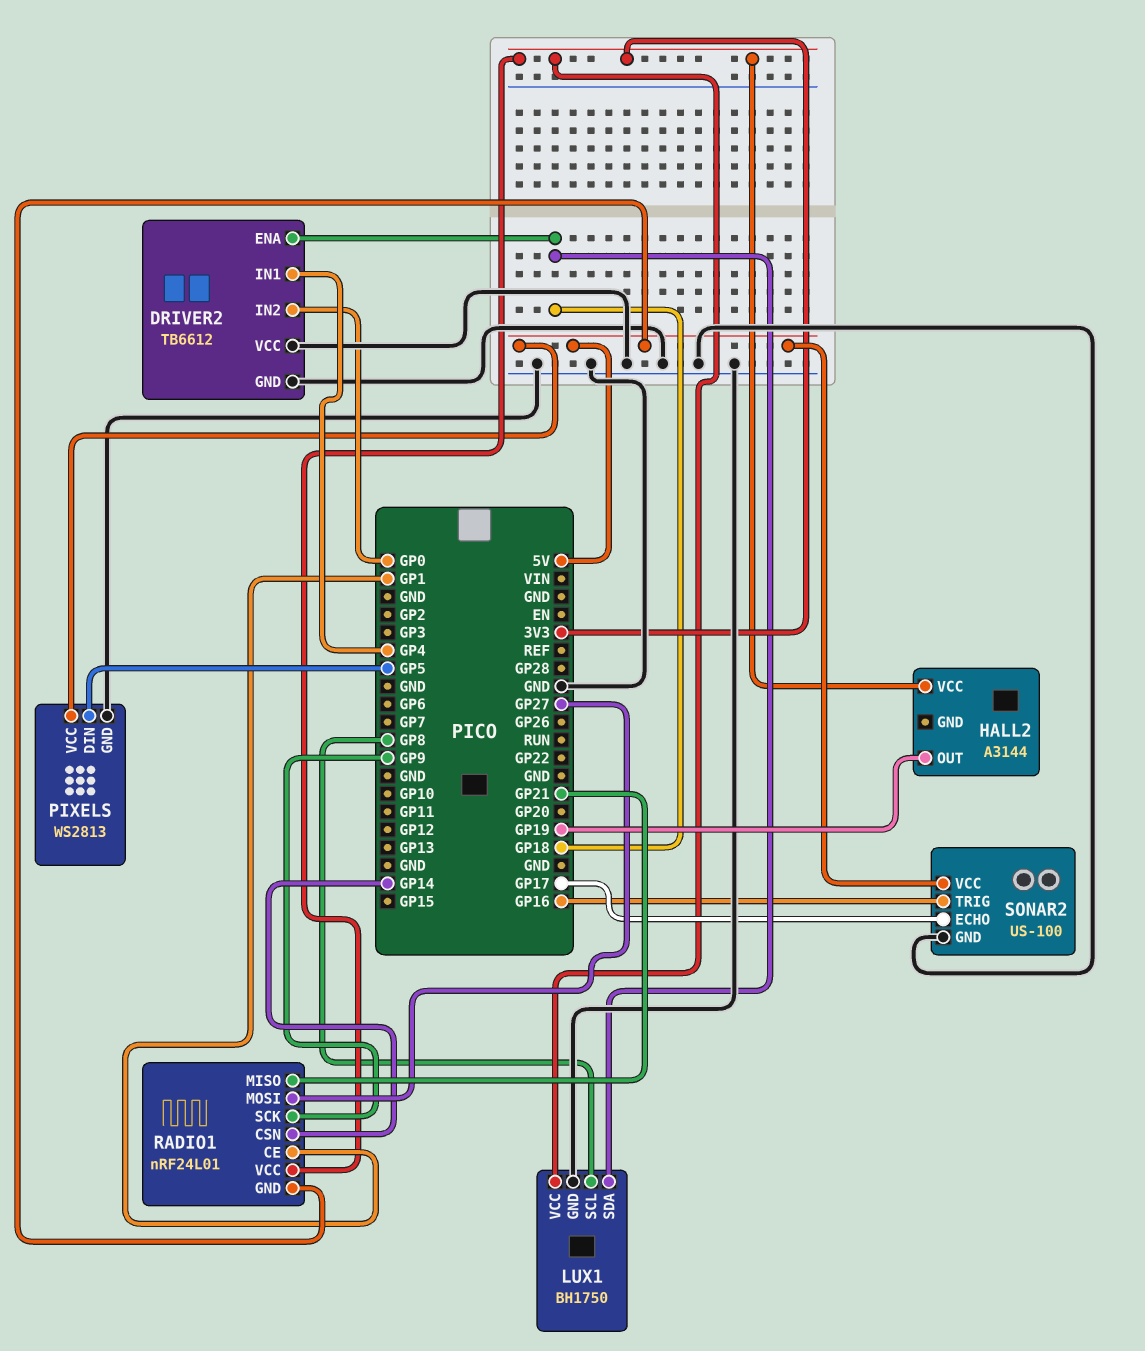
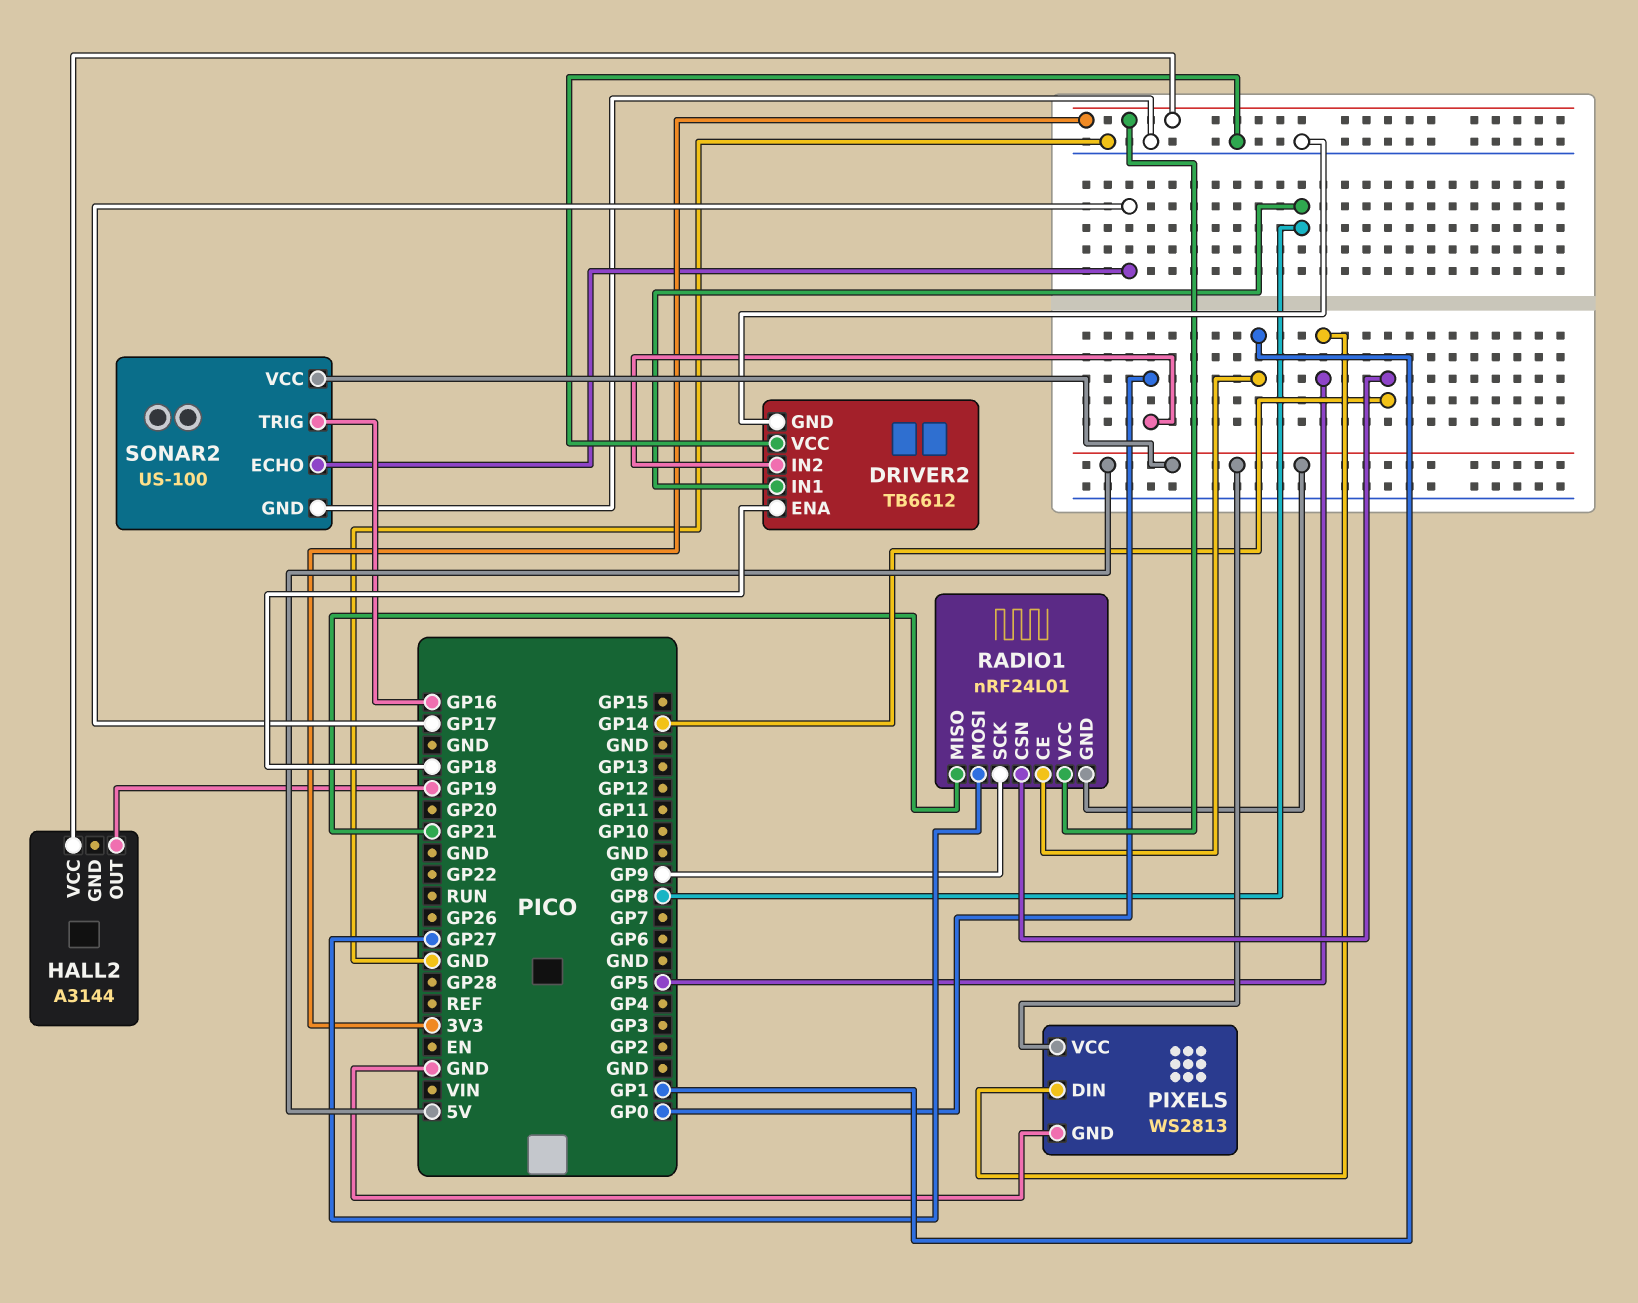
DRIVER2 pin IN1: GP4 -> GP8
LUX1: BH1750 -> none
LUX1 pin GND: GND -> none
LUX1 pin SCL: GP8 -> none
LUX1 pin SDA: GP18 -> none
LUX1 pin VCC: 3V3 -> none

